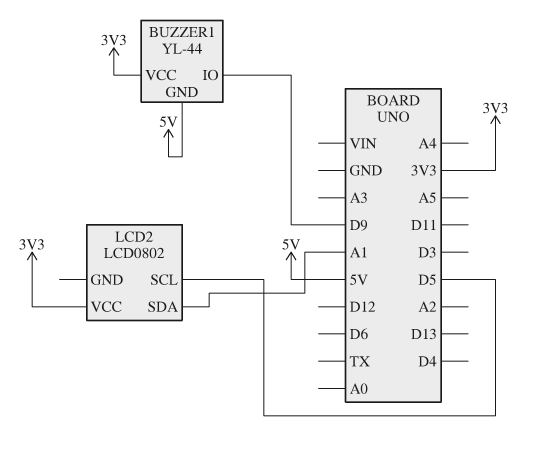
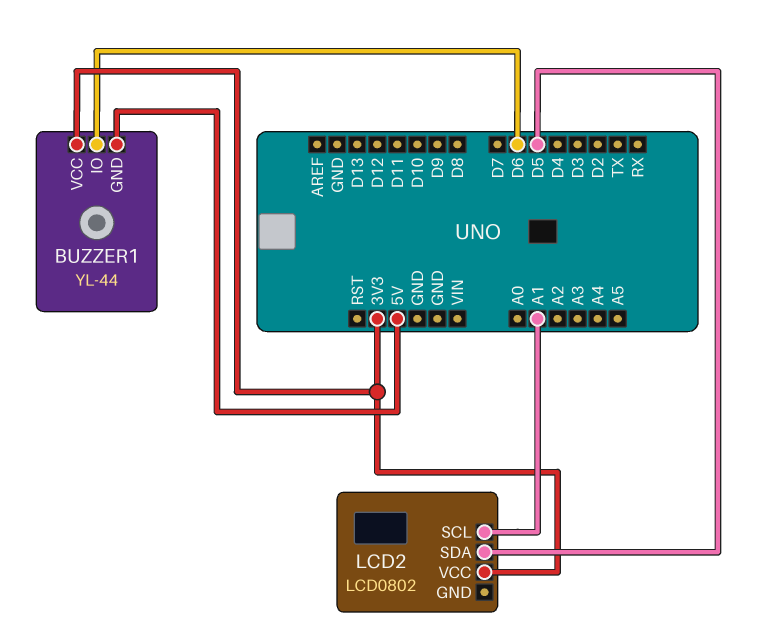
BUZZER1 pin IO: D9 -> D6
LCD2 pin SCL: D5 -> A1
LCD2 pin SDA: A1 -> D5

